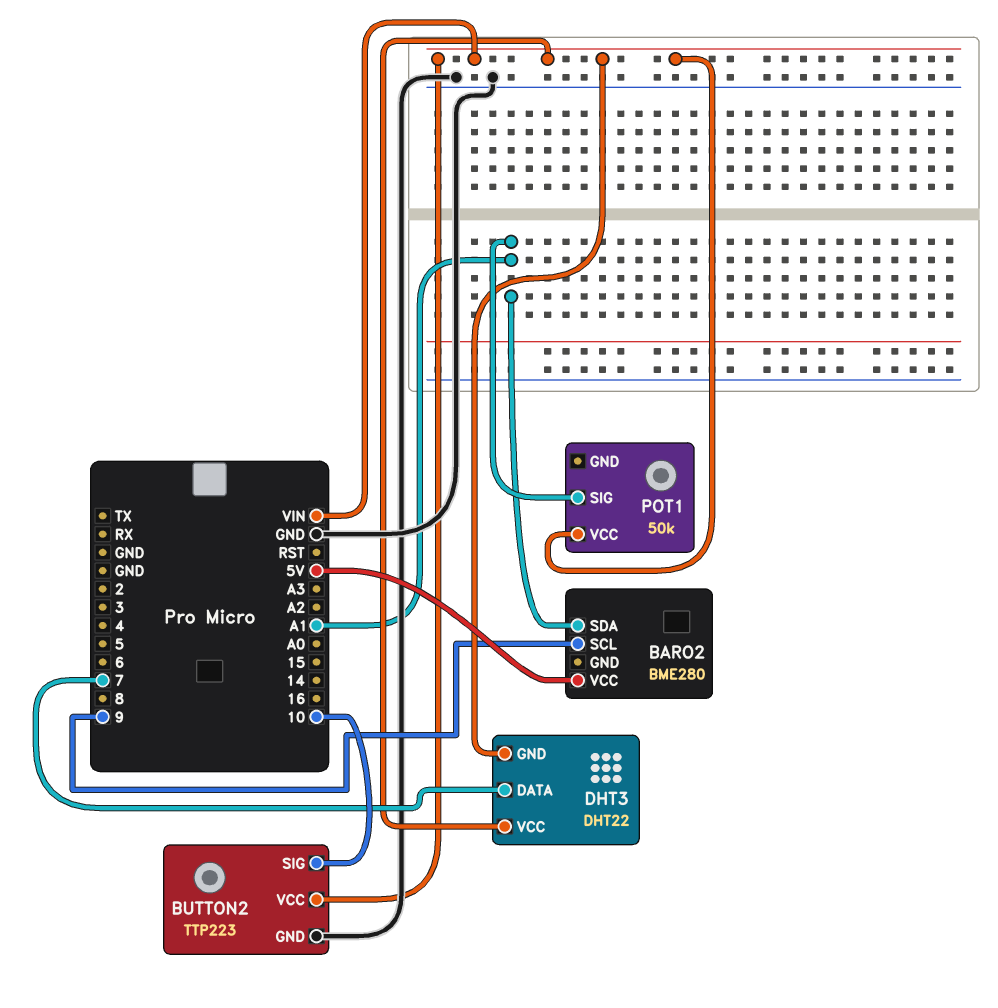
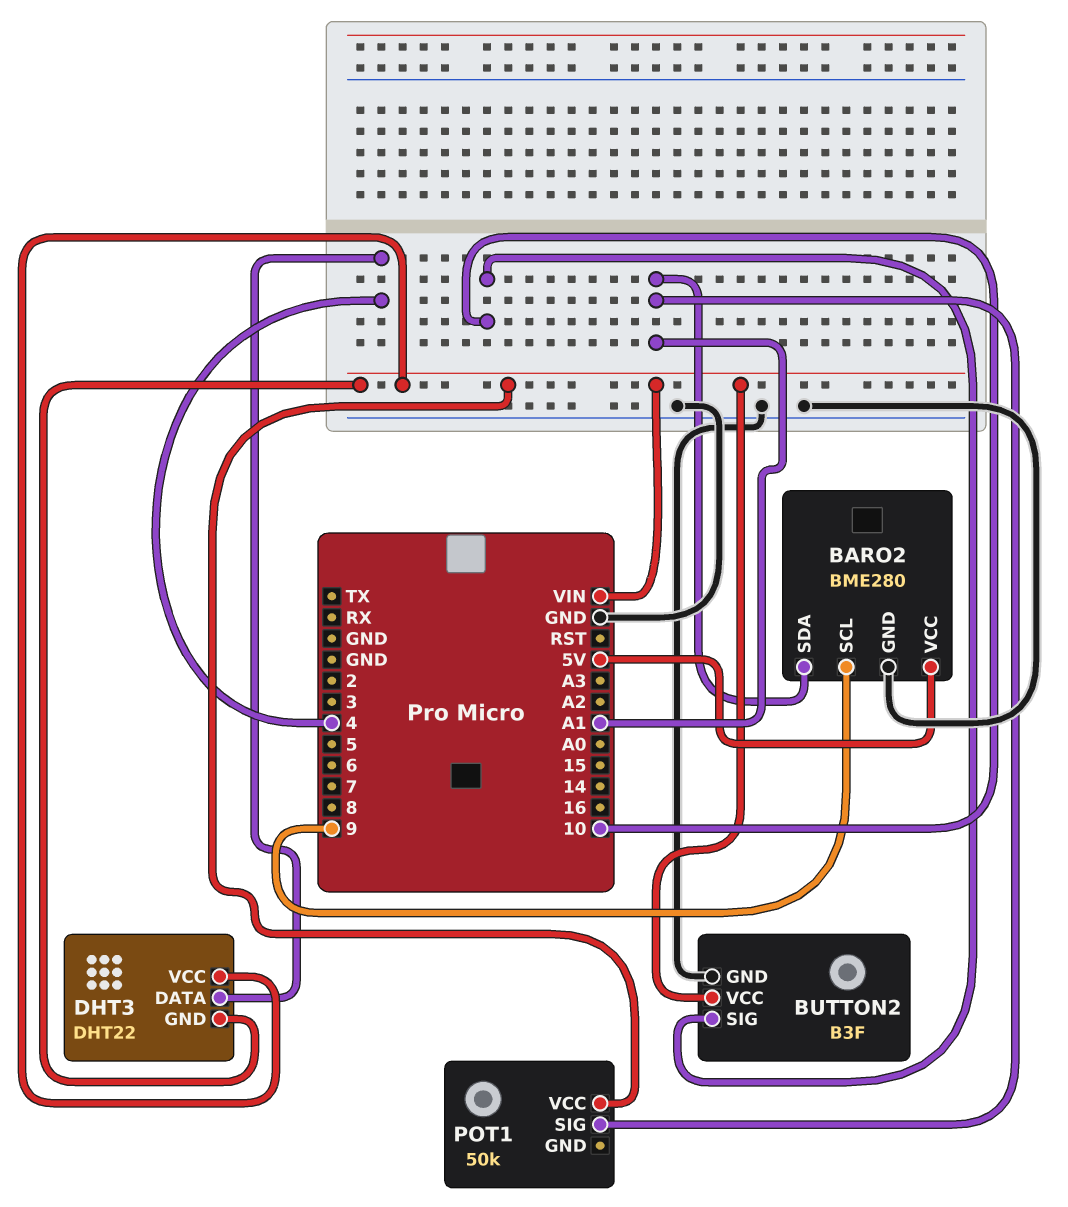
BARO2 pin GND: none -> GND
BUTTON2: TTP223 -> B3F
DHT3 pin DATA: 7 -> 4

